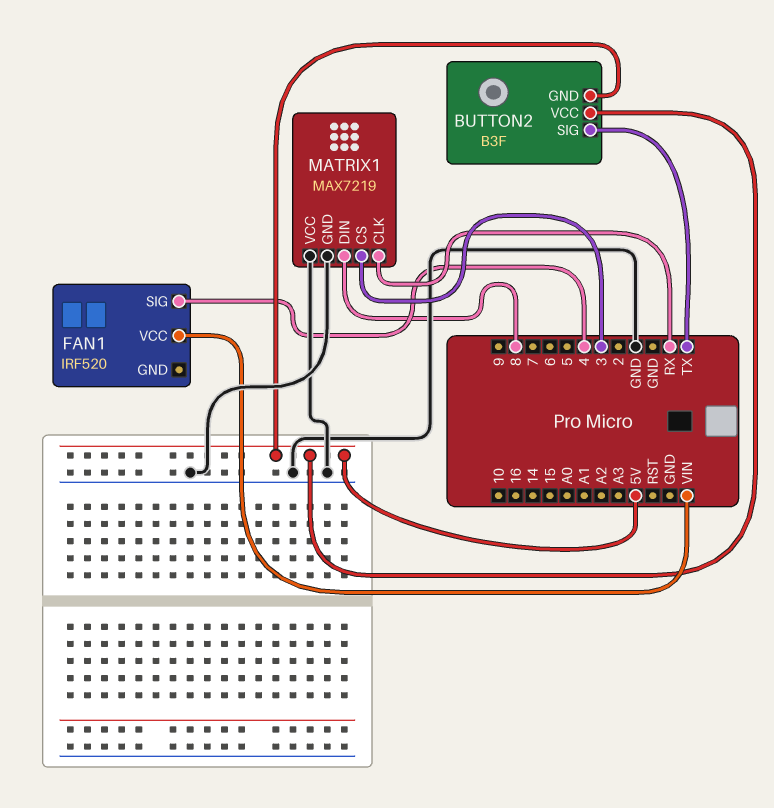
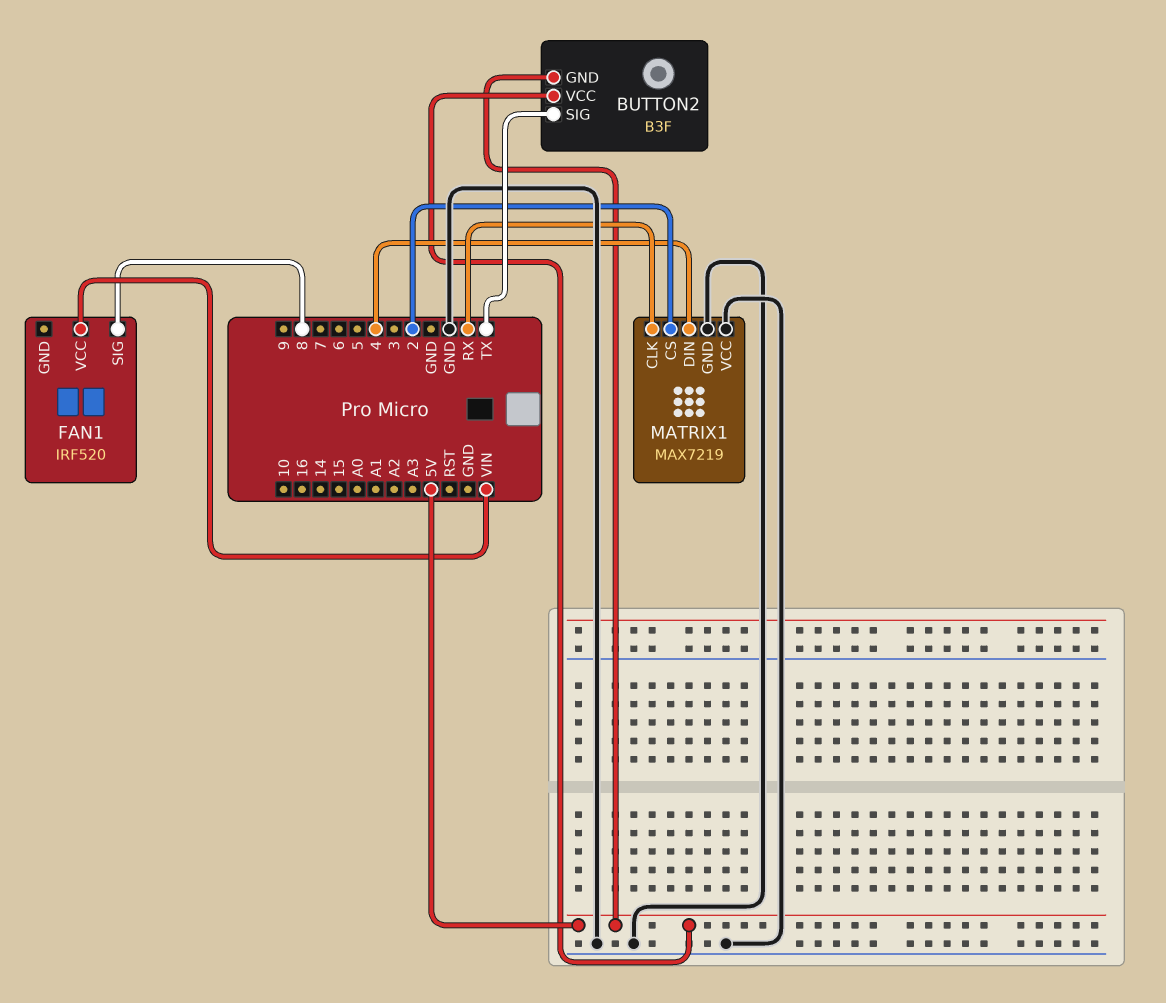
FAN1 pin SIG: 4 -> 8
MATRIX1 pin CS: 3 -> 2
MATRIX1 pin DIN: 8 -> 4

